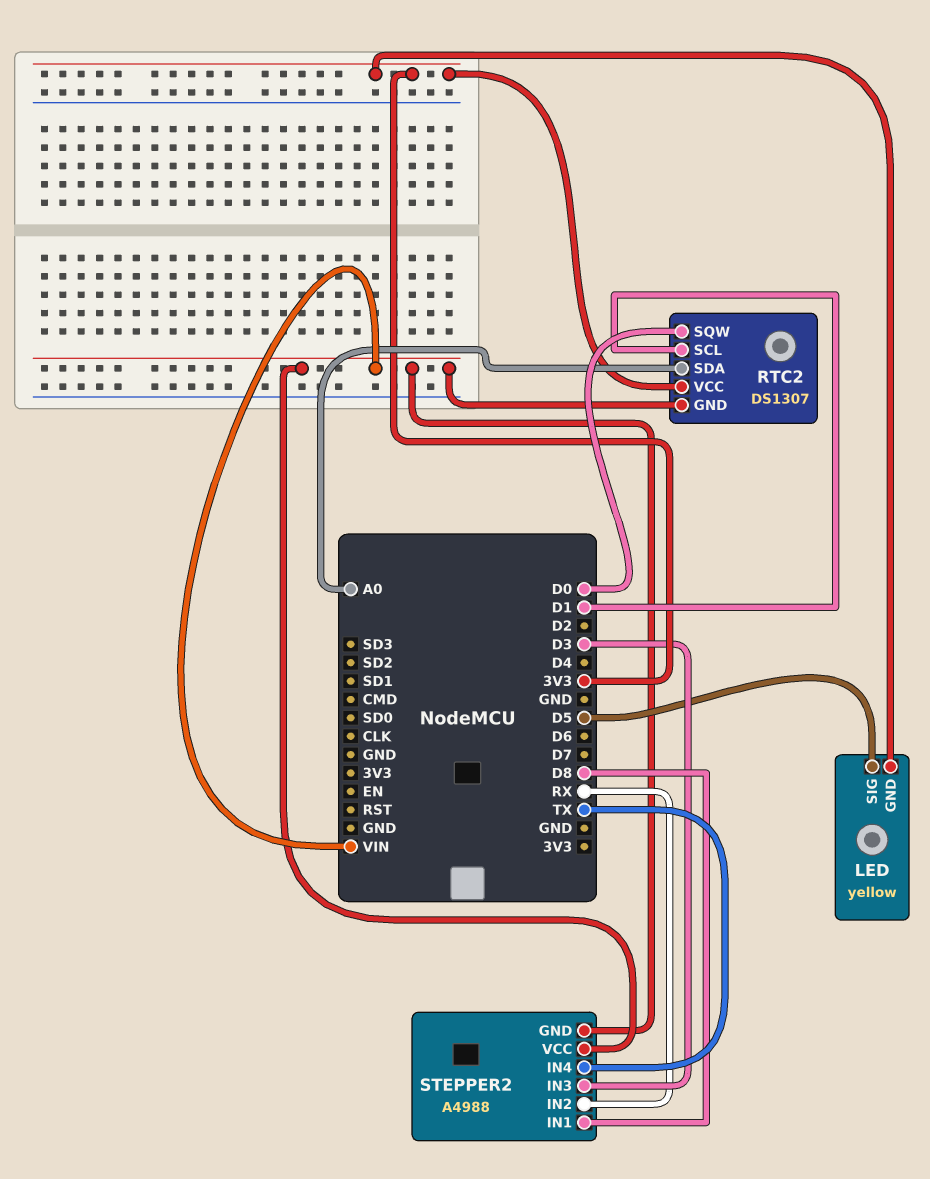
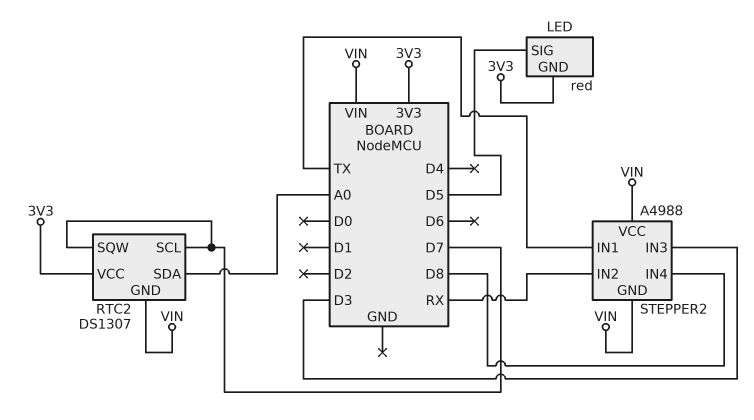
LED: yellow -> red
RTC2 pin SCL: D1 -> D7
RTC2 pin SQW: D0 -> D7
STEPPER2 pin IN1: D8 -> TX
STEPPER2 pin IN4: TX -> D8

